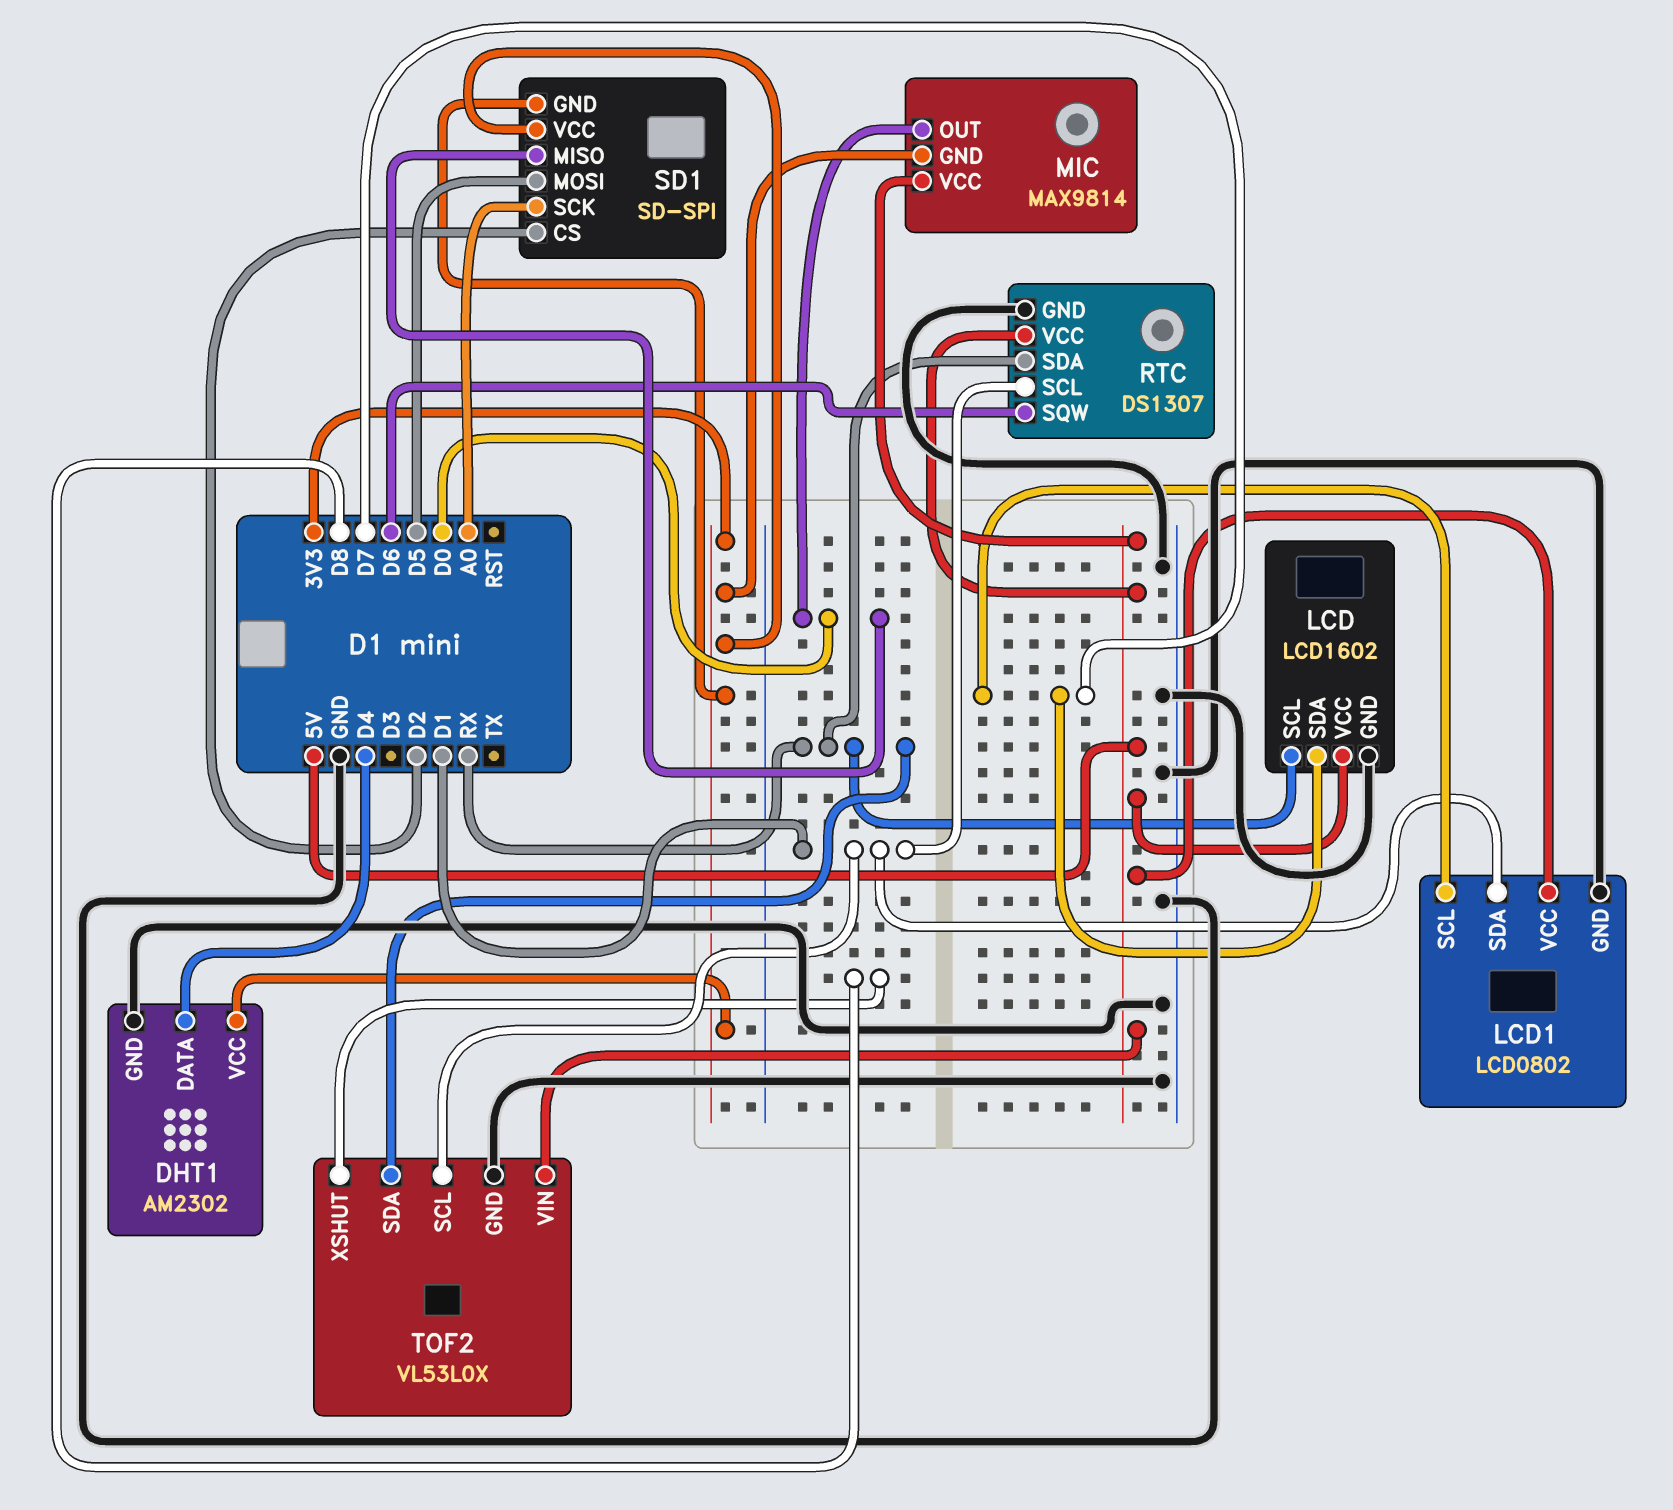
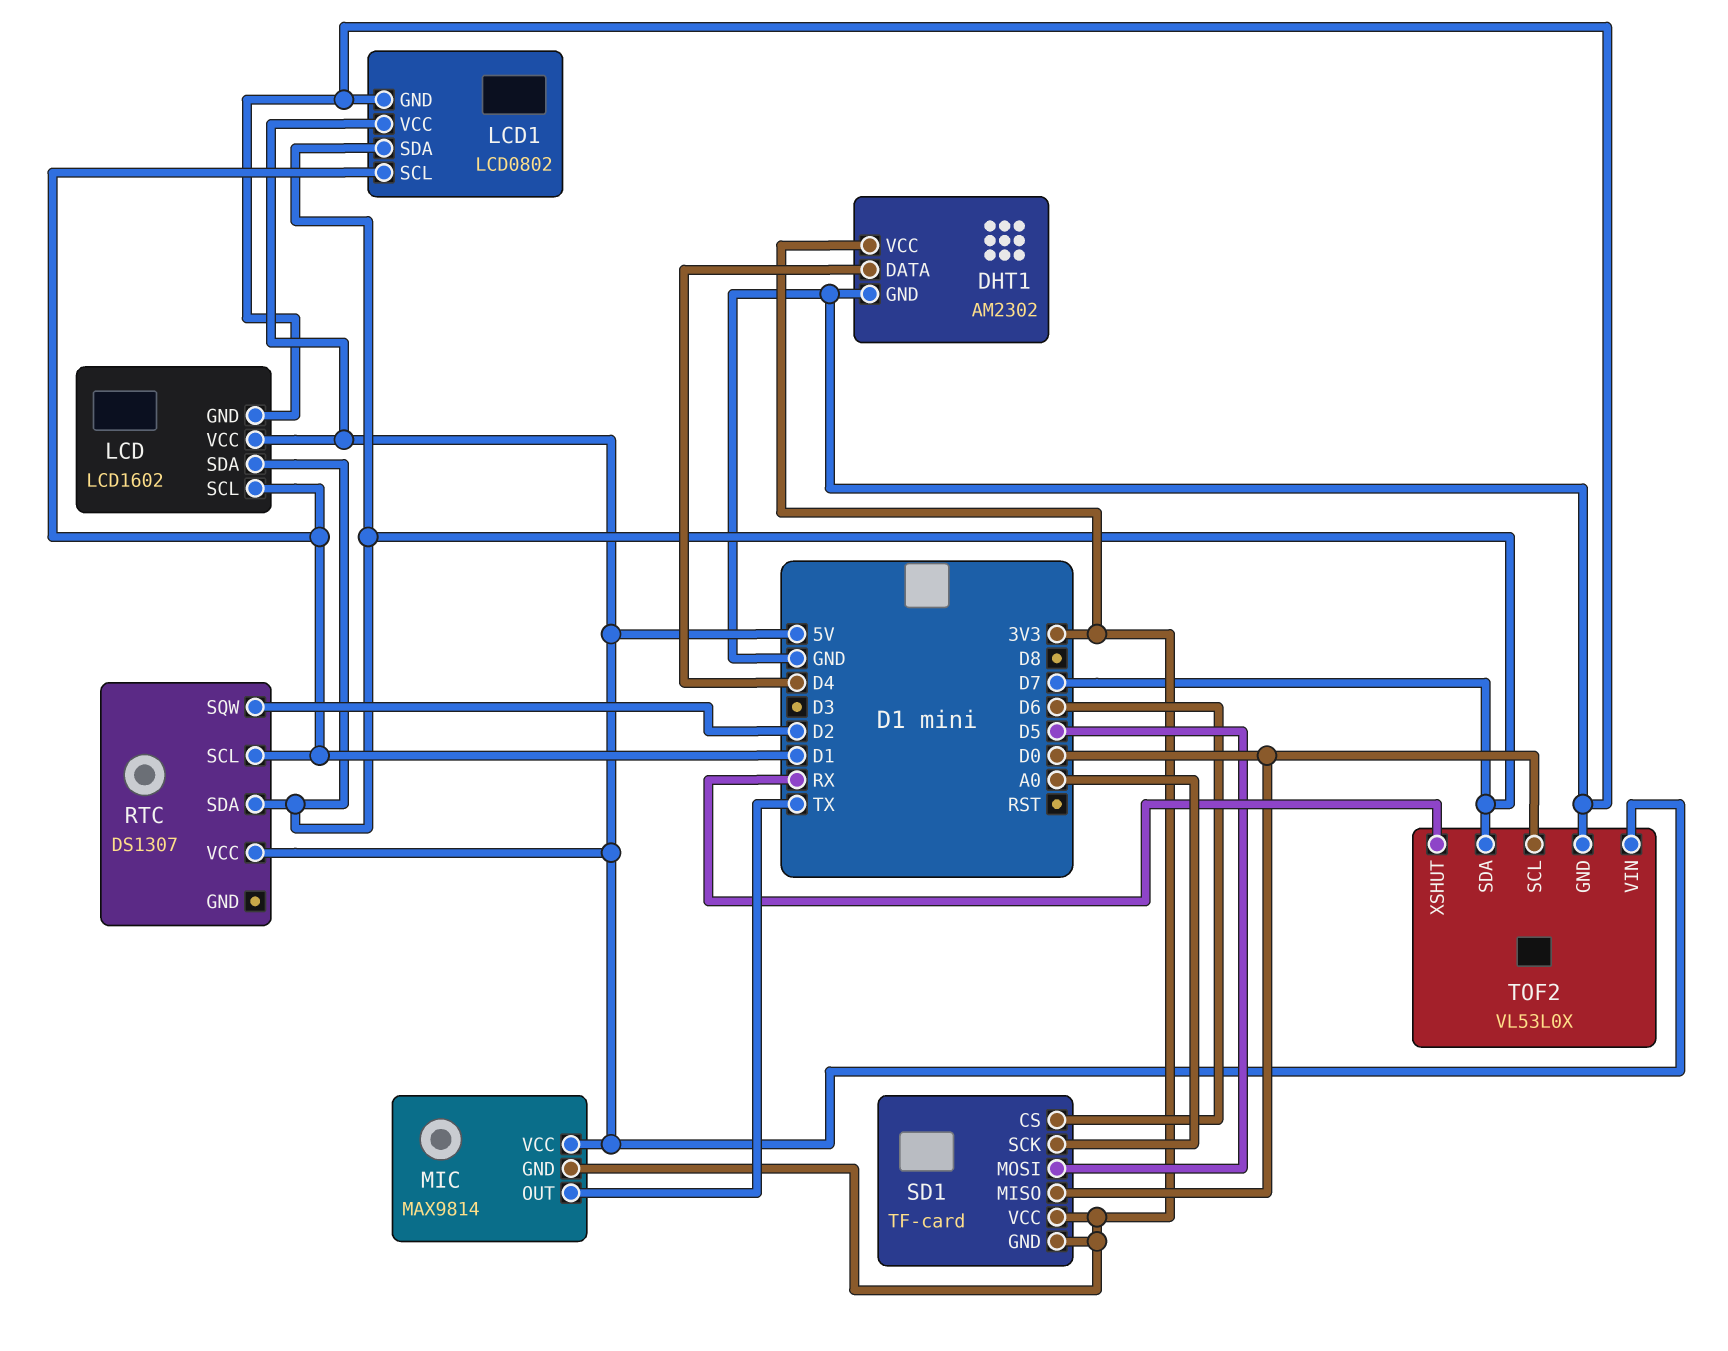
LCD pin SCL: RX -> D1
LCD1 pin SCL: D7 -> D1
LCD1 pin SDA: D1 -> D7
MIC pin OUT: D0 -> TX
RTC pin GND: GND -> none
RTC pin SDA: RX -> D7
RTC pin SQW: D6 -> D2
SD1: SD-SPI -> TF-card
SD1 pin CS: D2 -> D6
TOF2 pin SCL: D1 -> D0
TOF2 pin SDA: RX -> D7
TOF2 pin XSHUT: D8 -> RX

